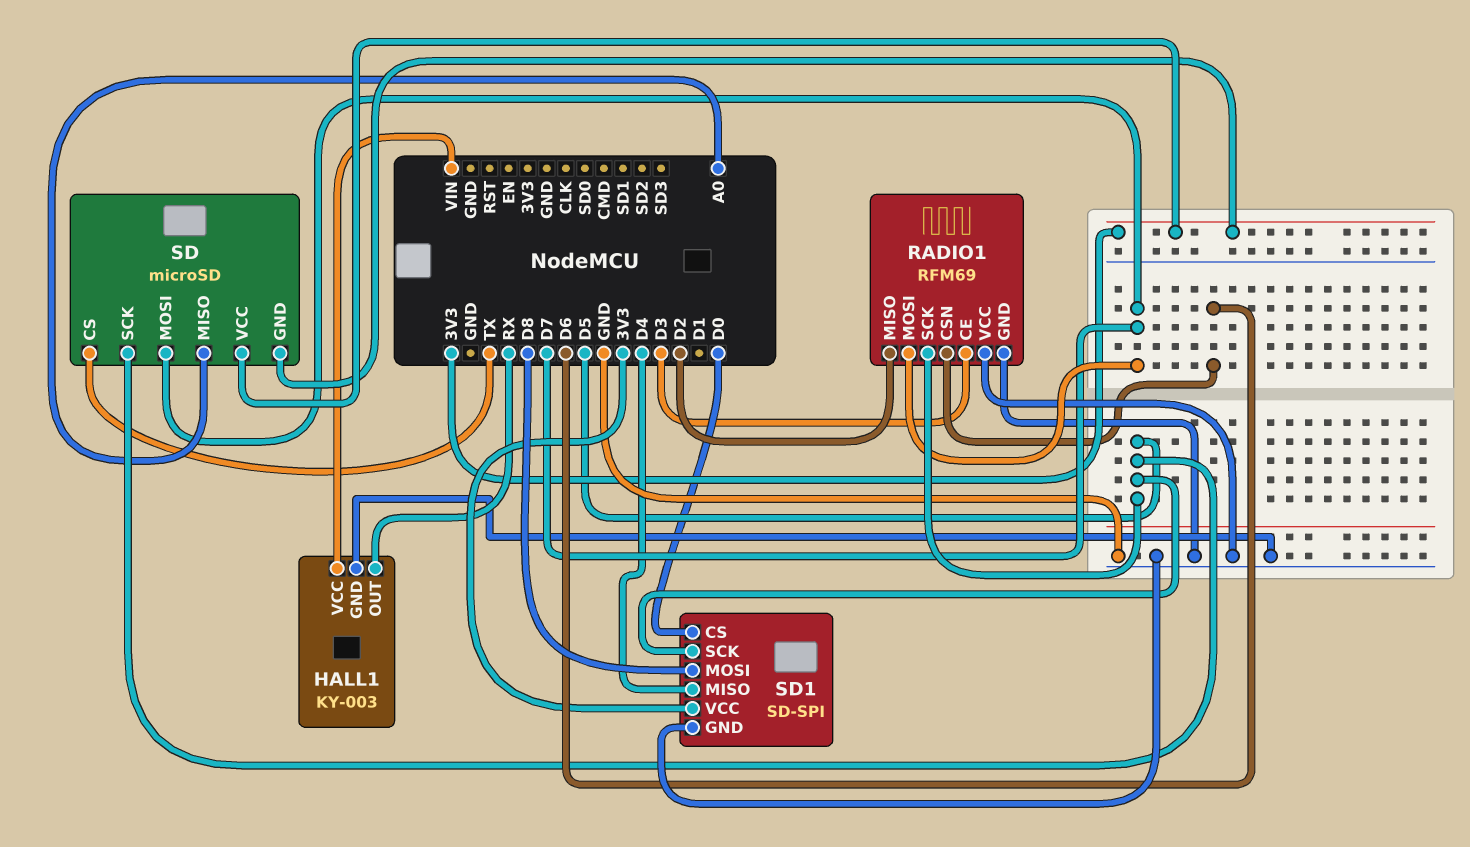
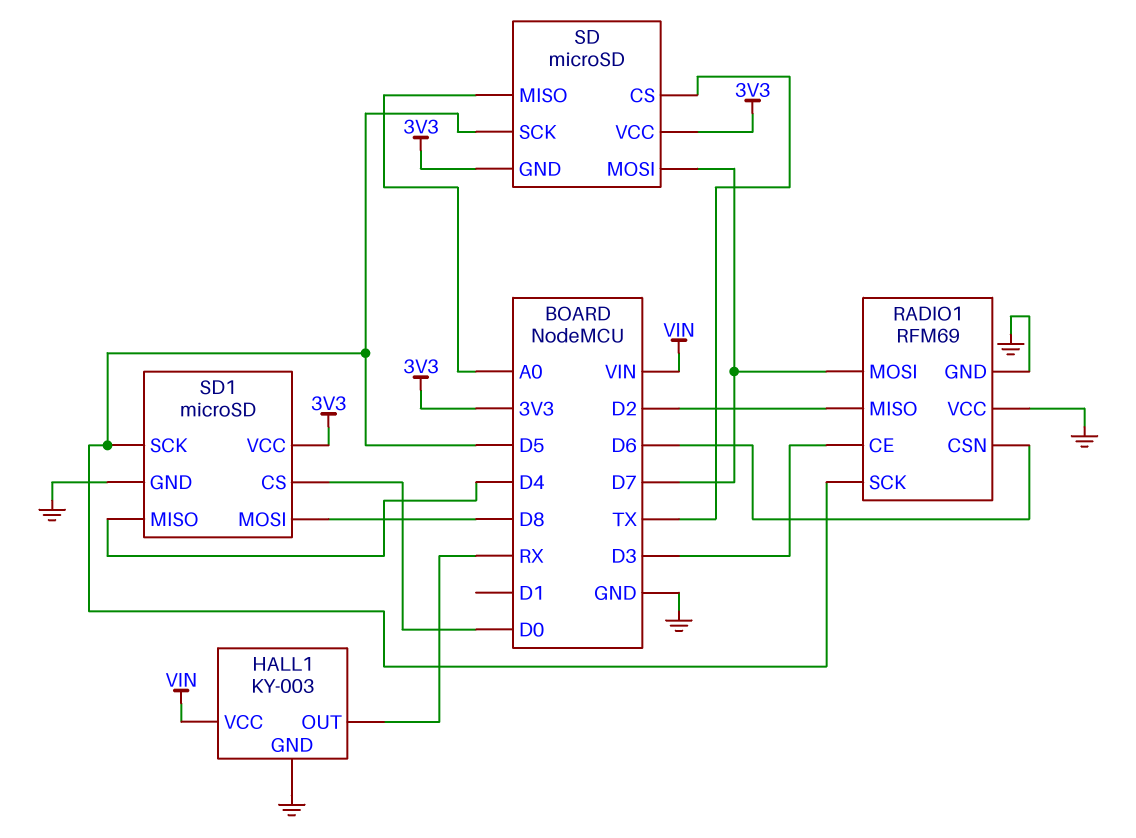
SD1: SD-SPI -> microSD

